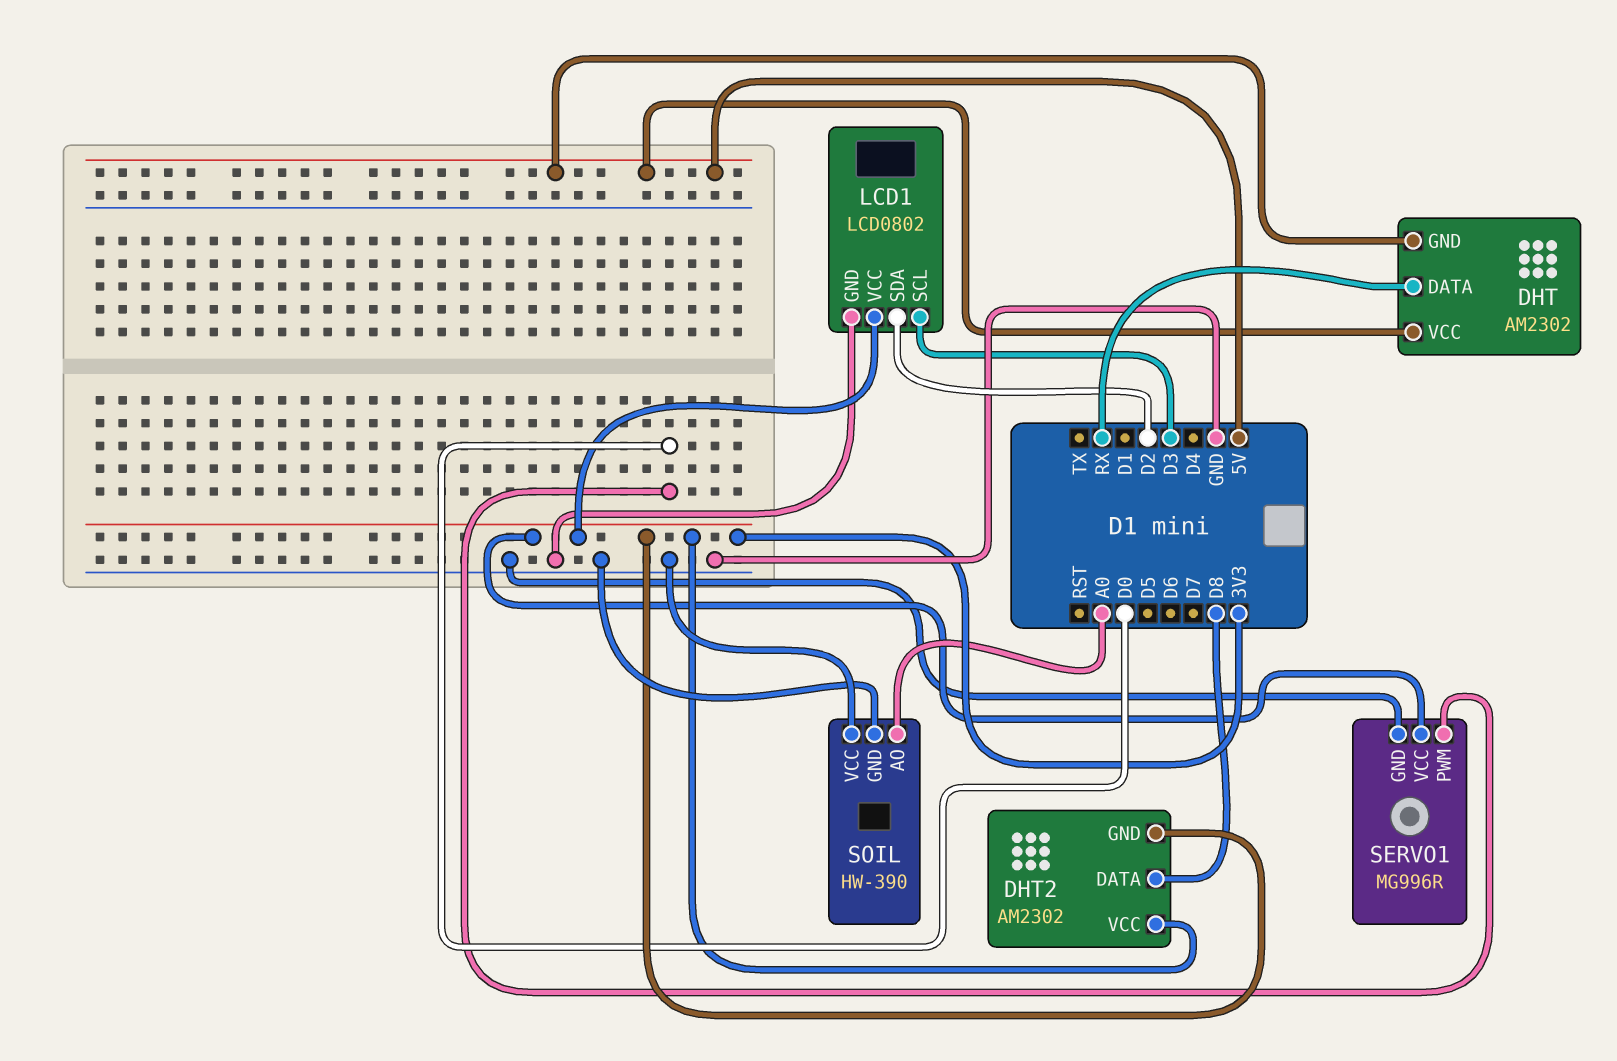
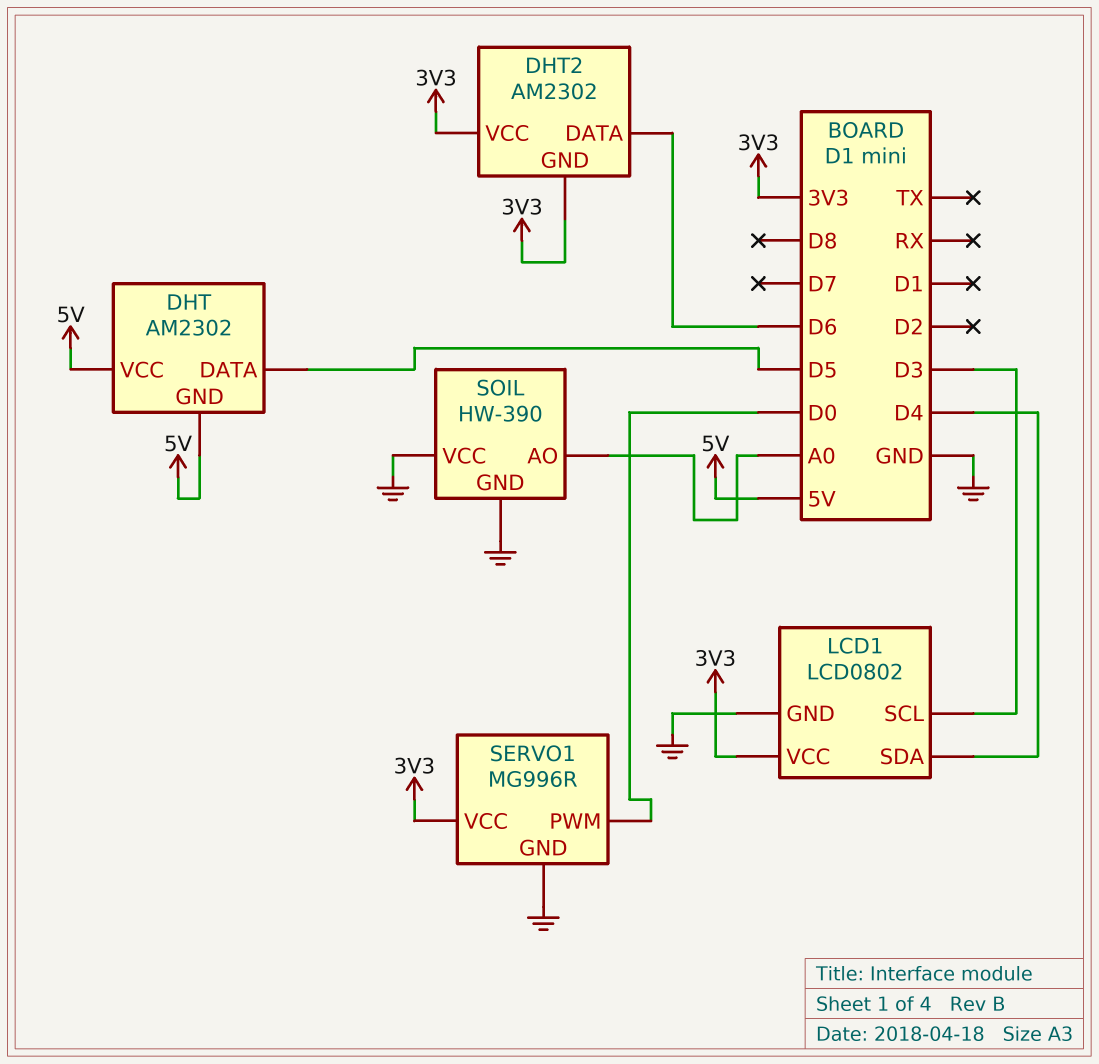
DHT pin DATA: RX -> D5
DHT2 pin DATA: D8 -> D6
LCD1 pin SDA: D2 -> D4

